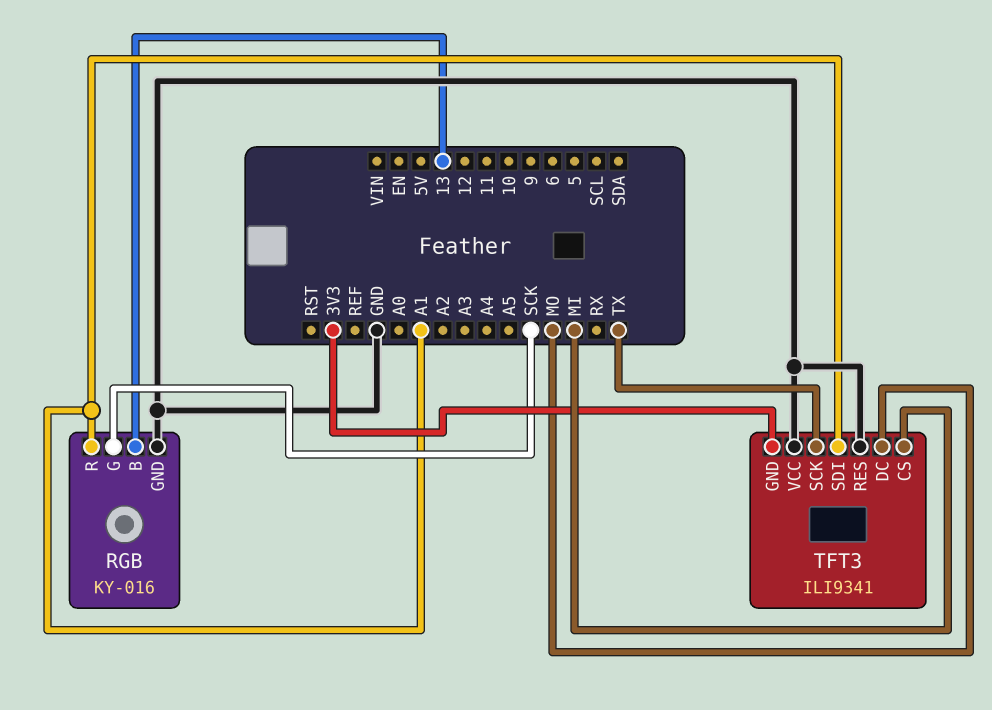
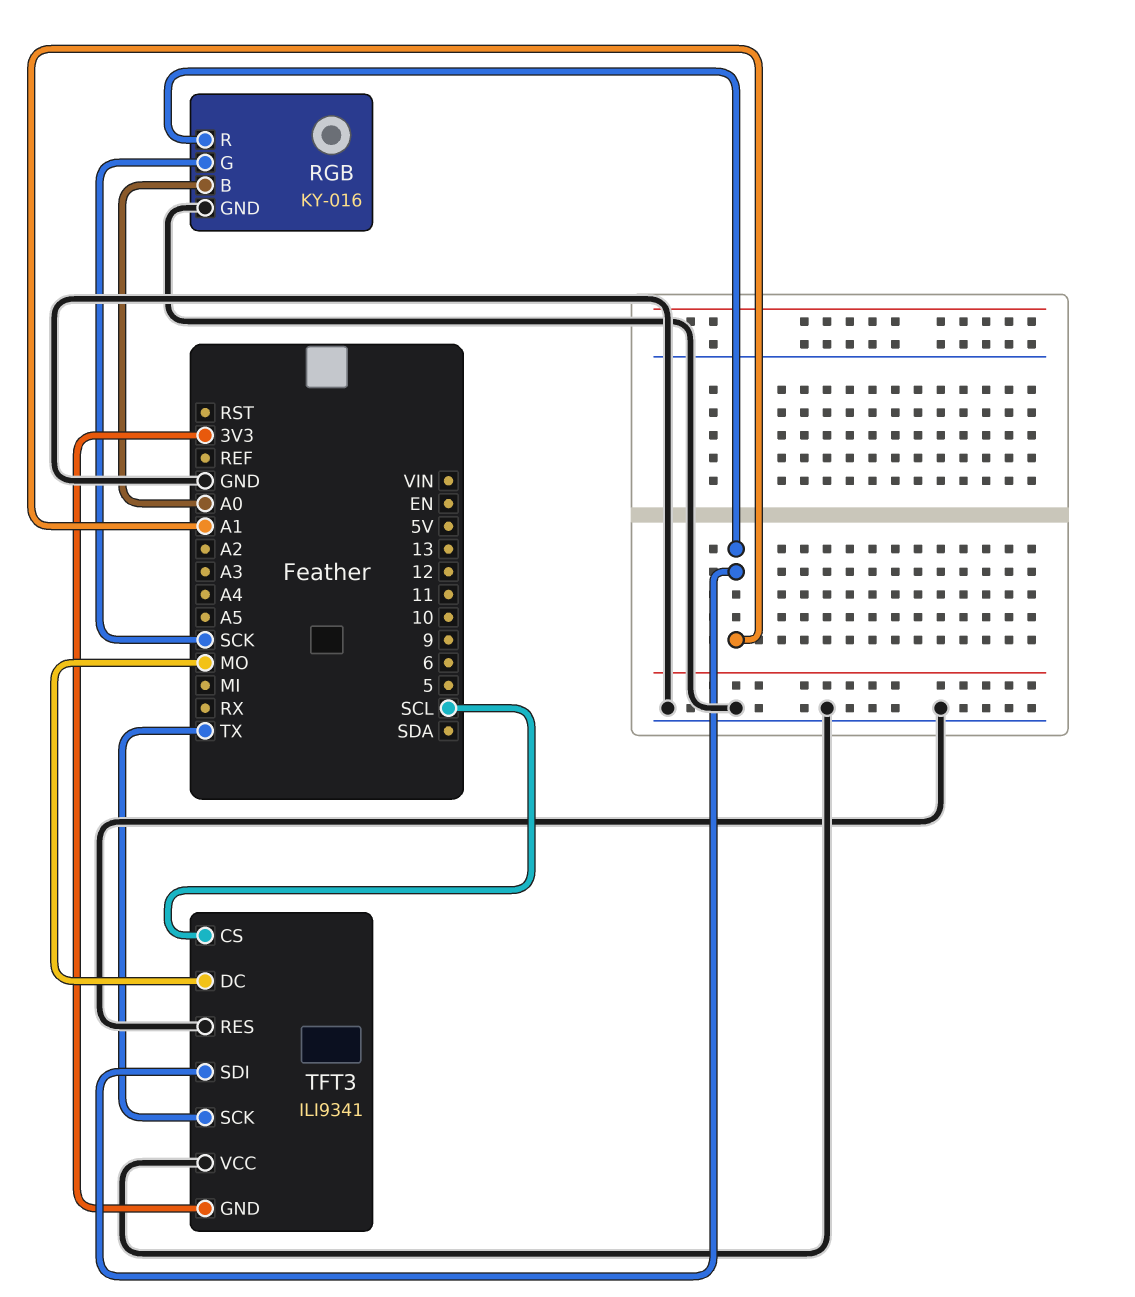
RGB pin B: 13 -> A0
TFT3 pin CS: MI -> SCL

